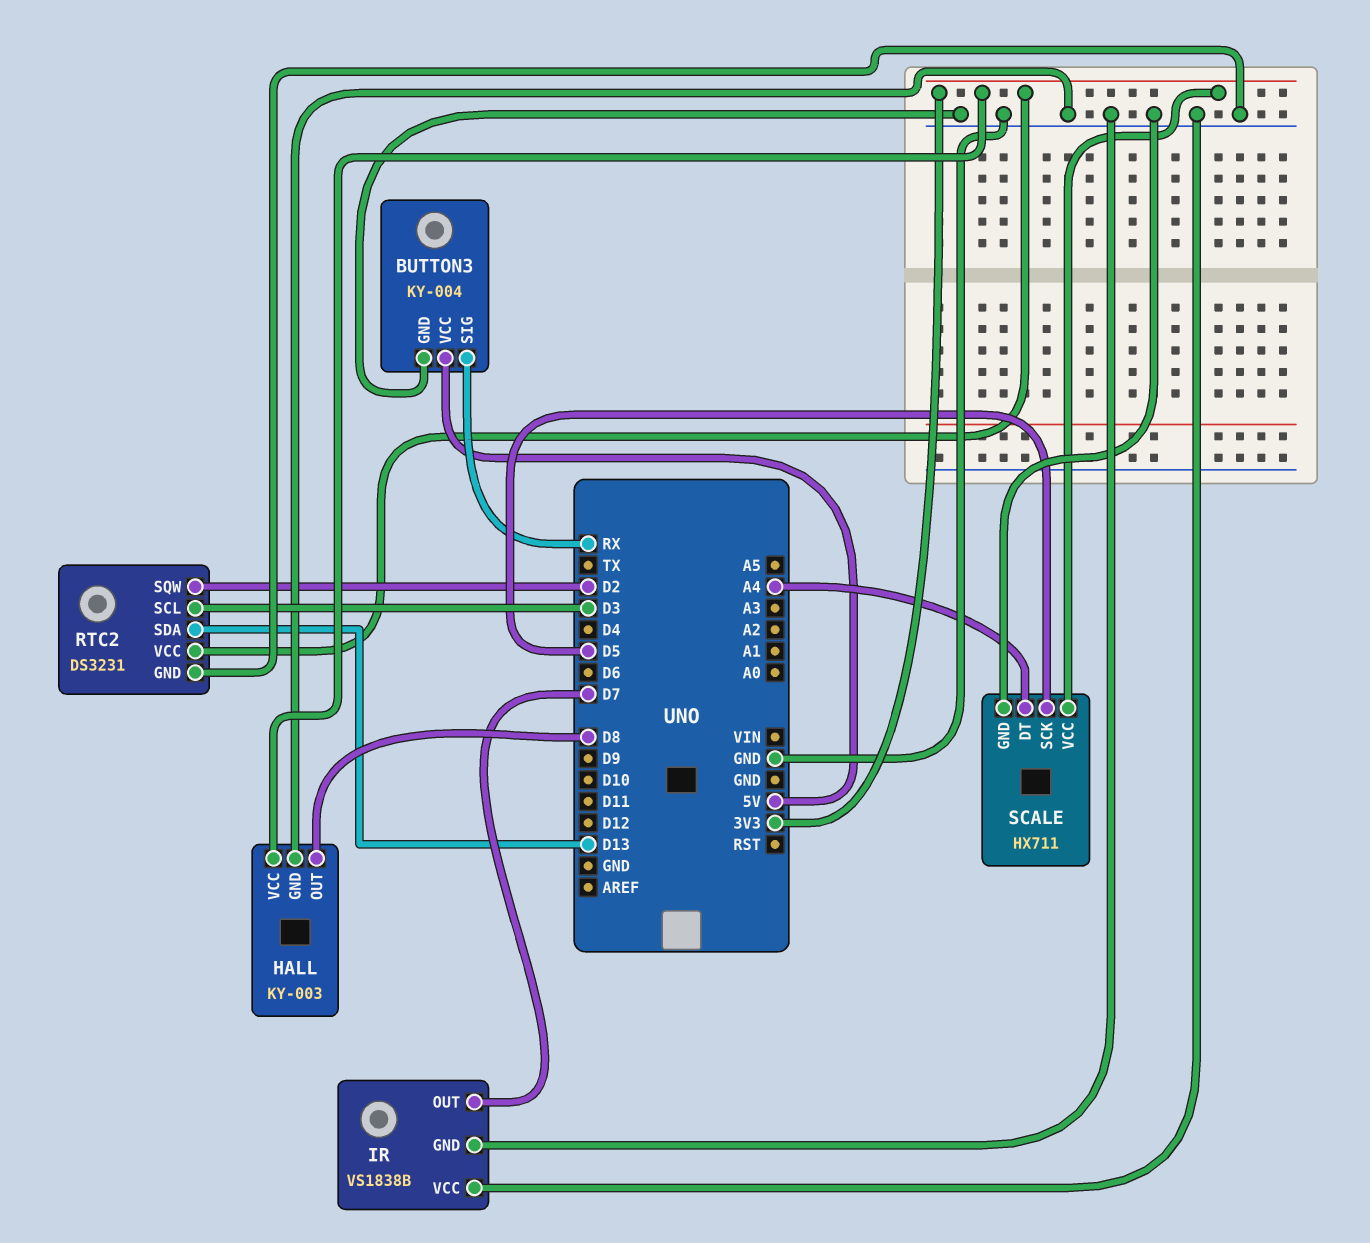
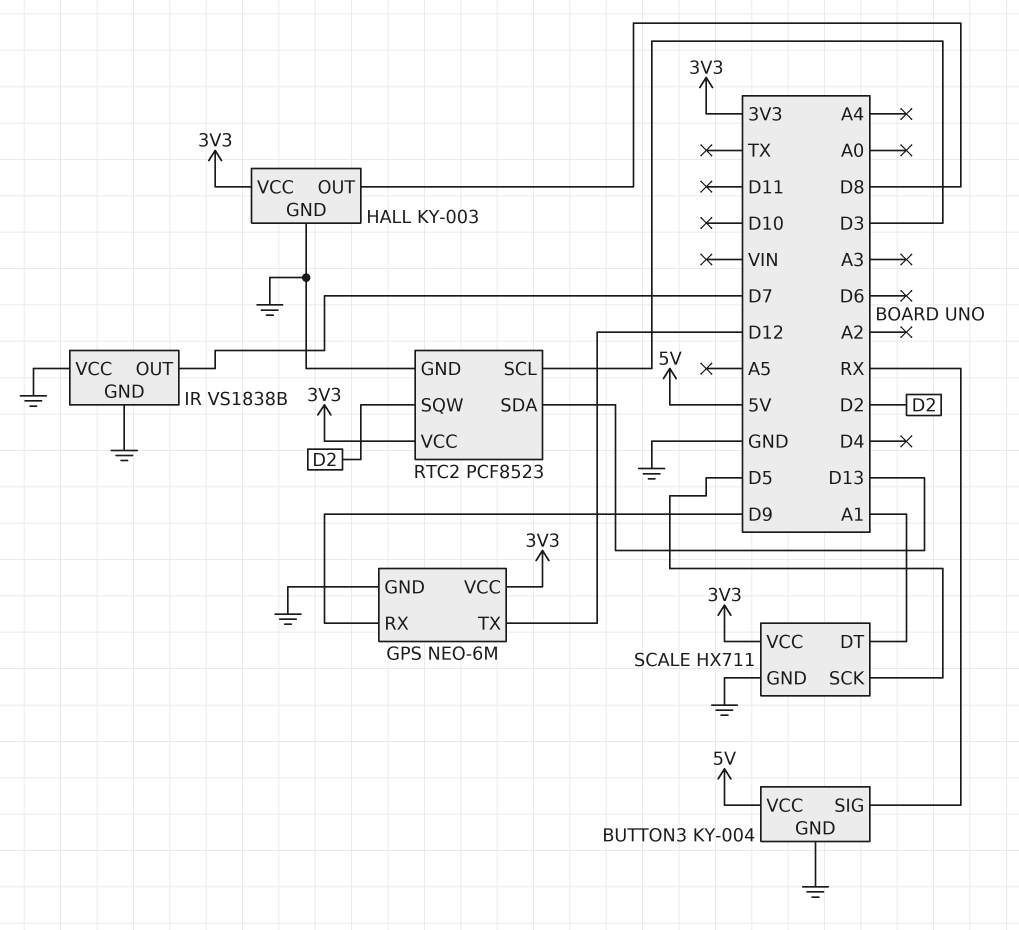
GPS: none -> NEO-6M
GPS pin GND: none -> GND
GPS pin RX: none -> D9
GPS pin TX: none -> D12
GPS pin VCC: none -> 3V3
RTC2: DS3231 -> PCF8523
SCALE pin DT: A4 -> A1

